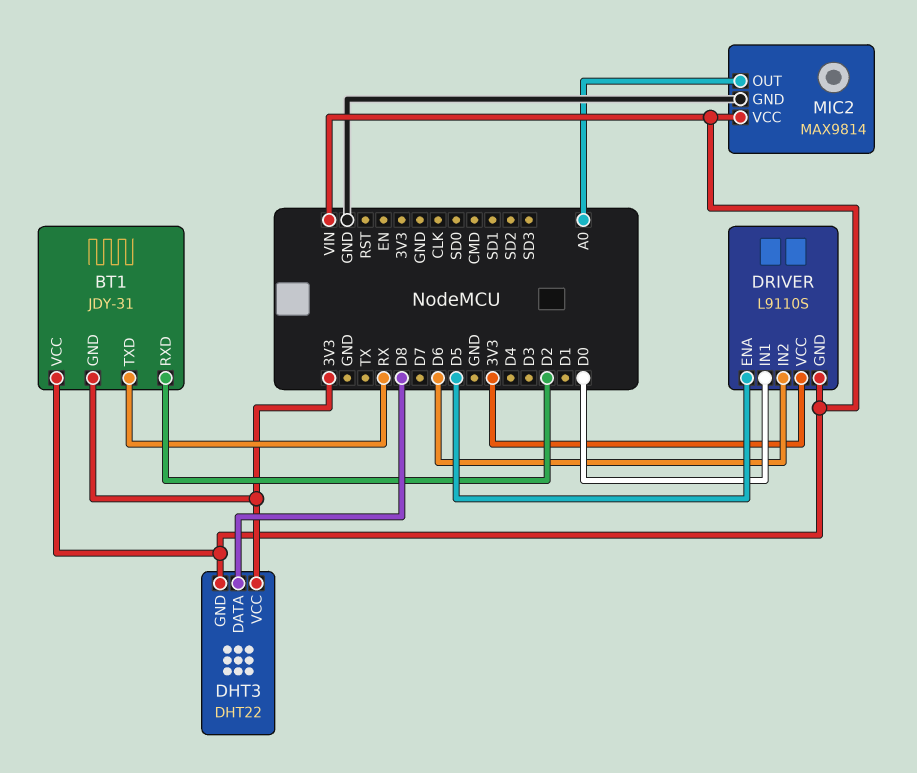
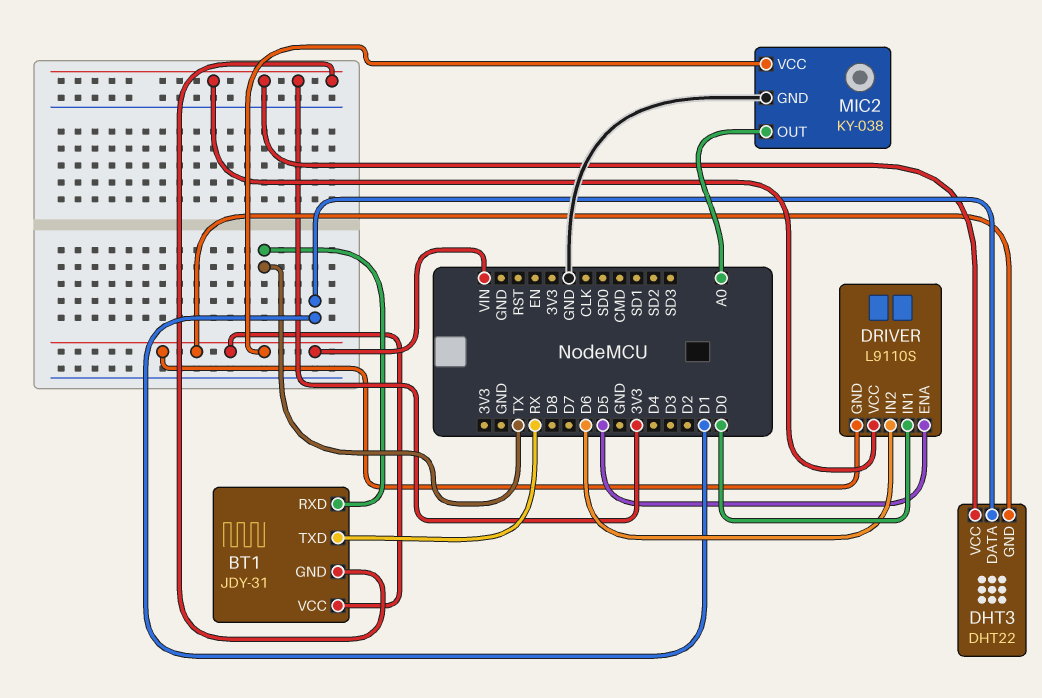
BT1 pin RXD: D2 -> TX
DHT3 pin DATA: D8 -> D1
MIC2: MAX9814 -> KY-038

